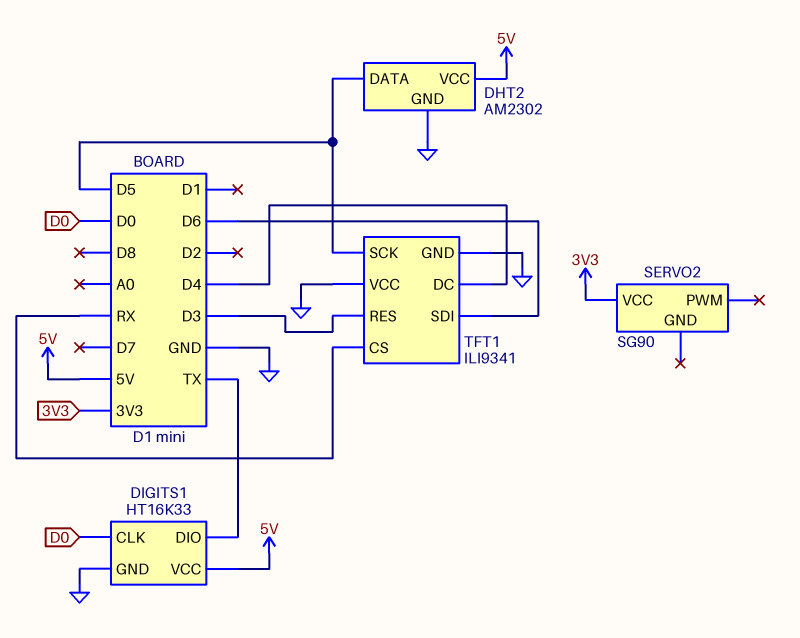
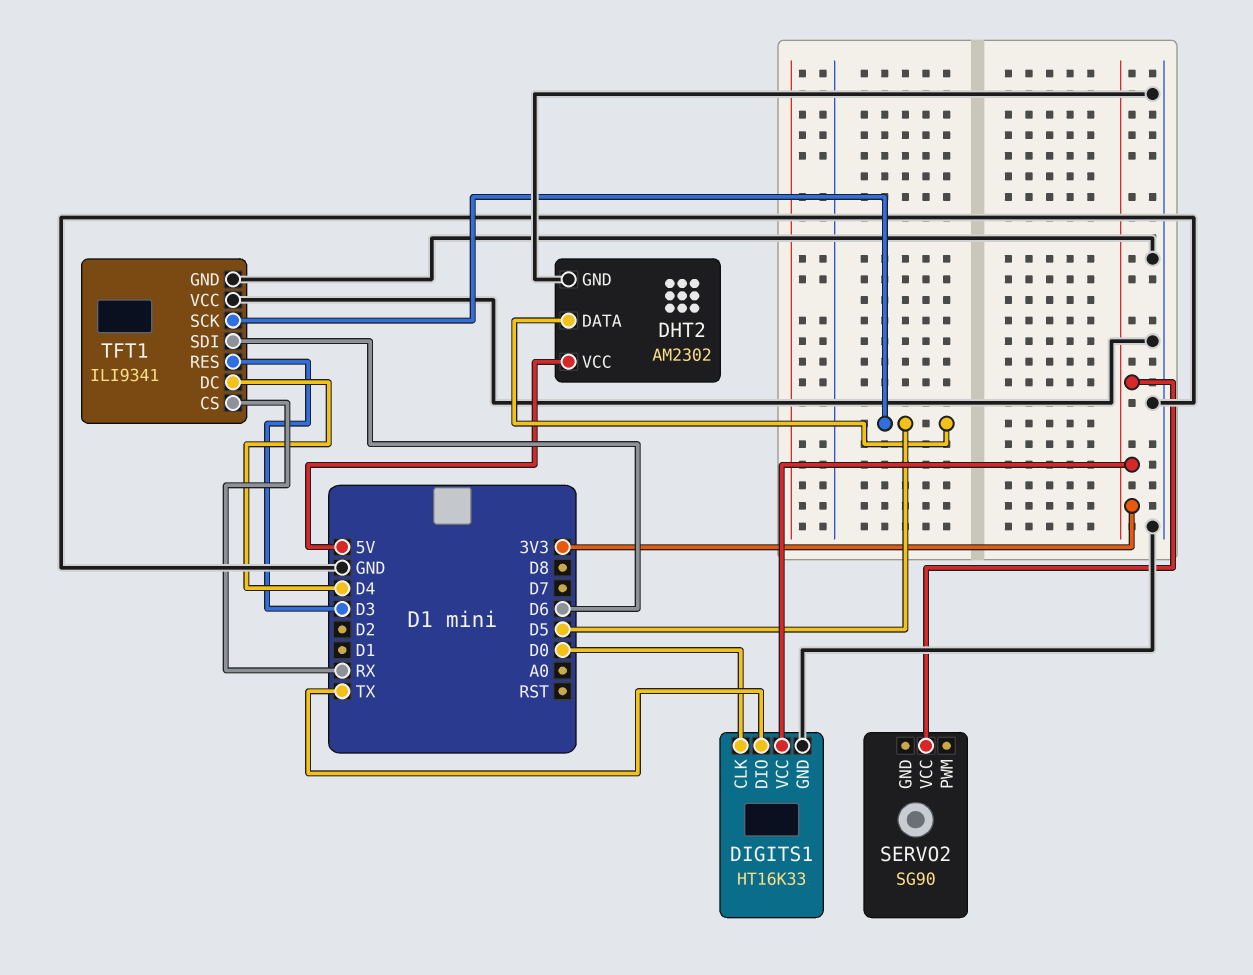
DIGITS1 pin VCC: 5V -> 3V3

